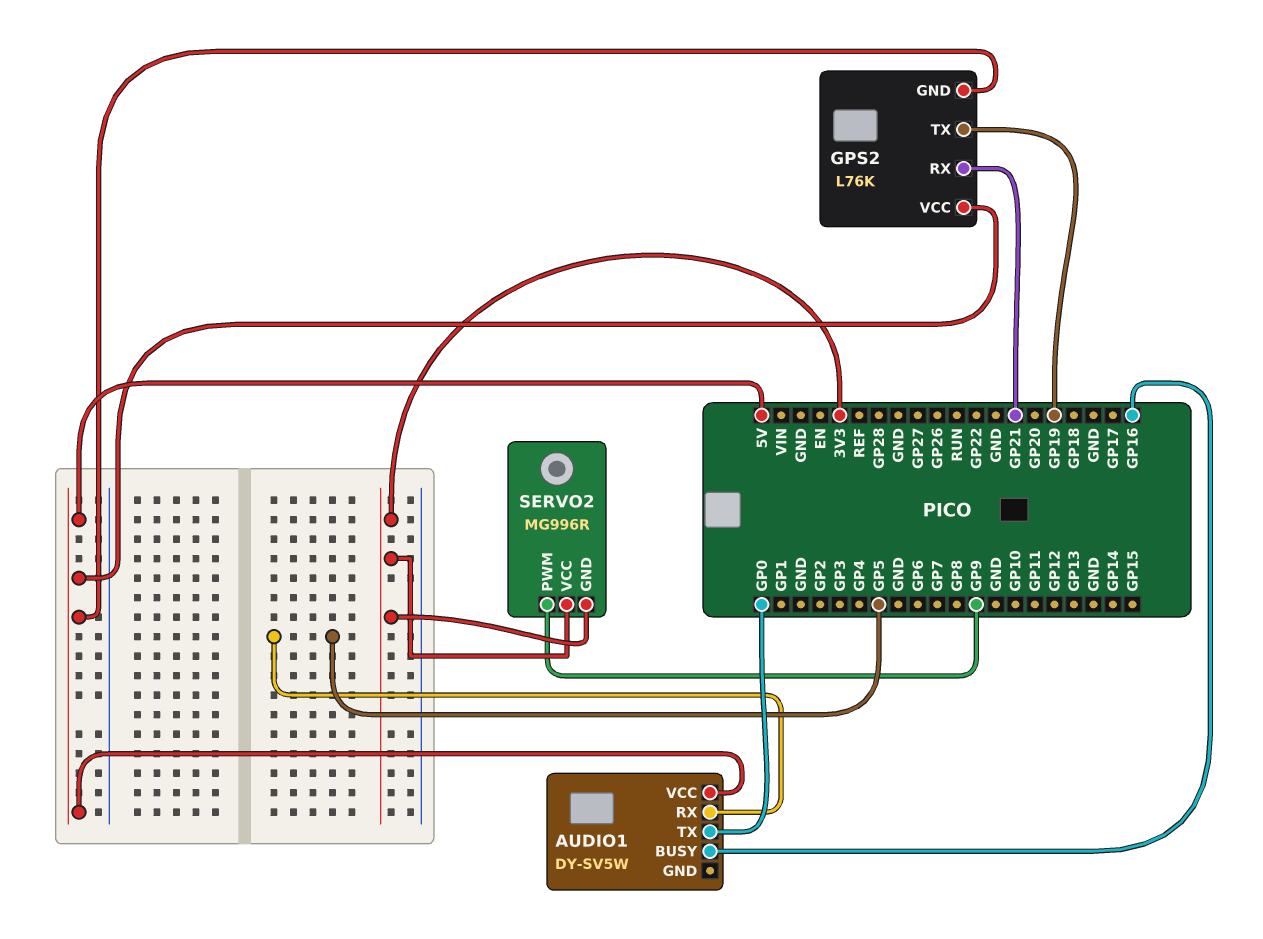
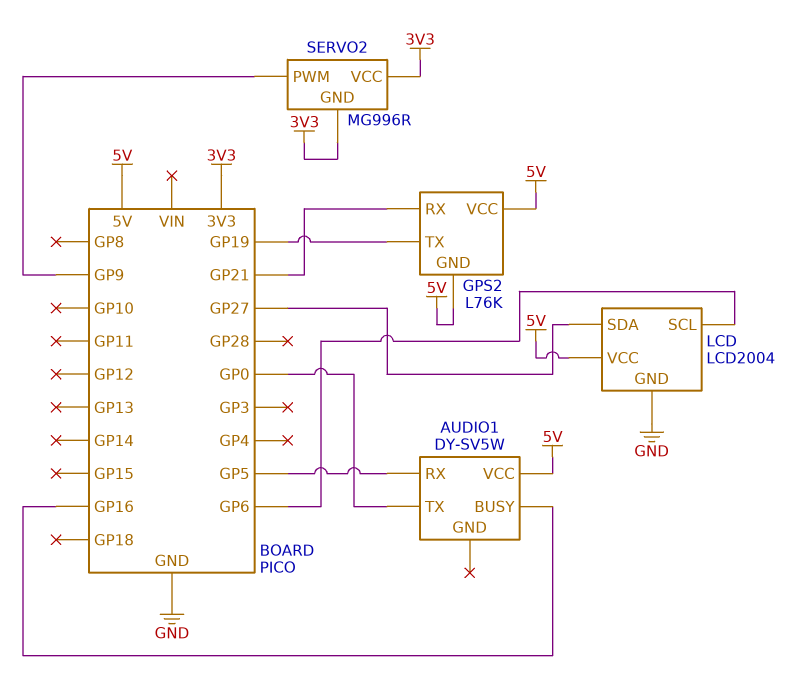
LCD: none -> LCD2004
LCD pin GND: none -> GND
LCD pin SCL: none -> GP6
LCD pin SDA: none -> GP27
LCD pin VCC: none -> 5V

